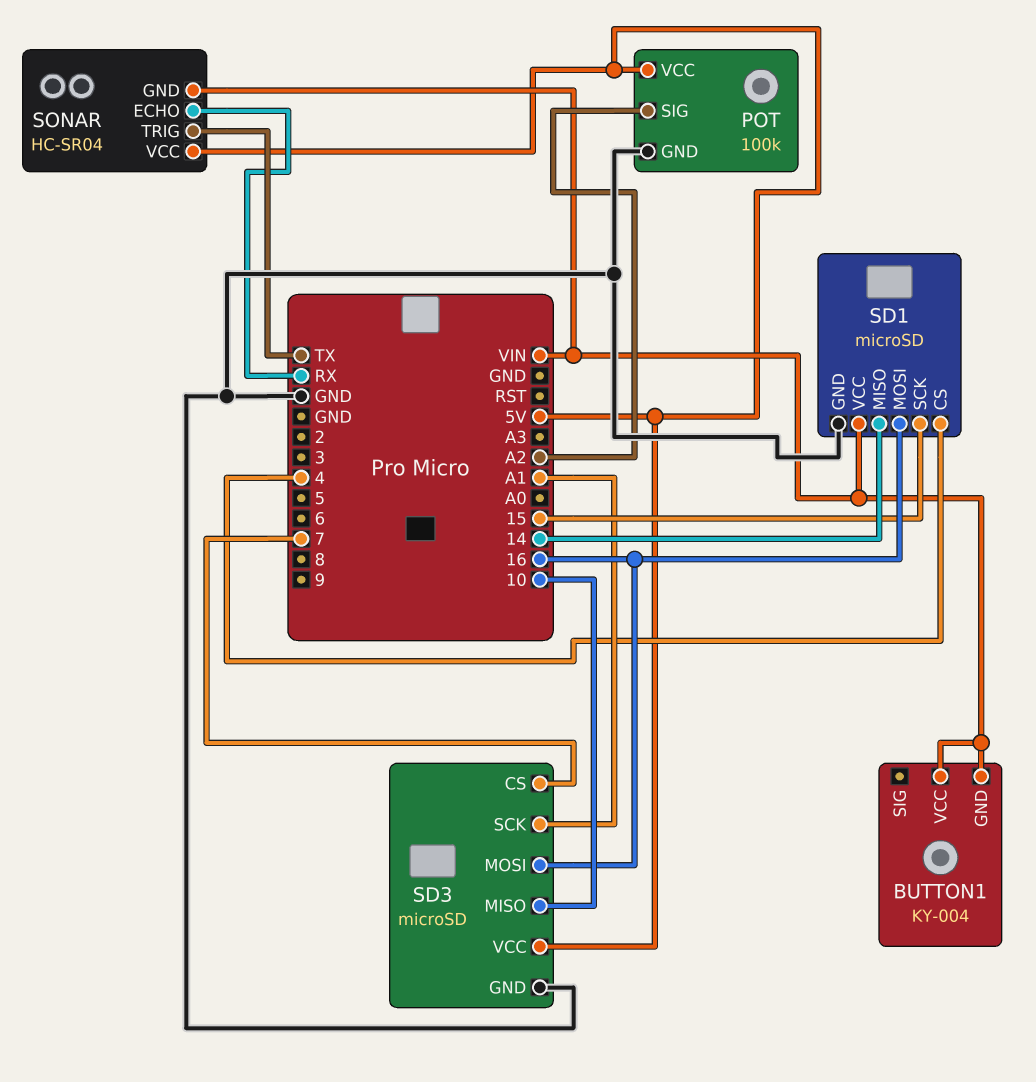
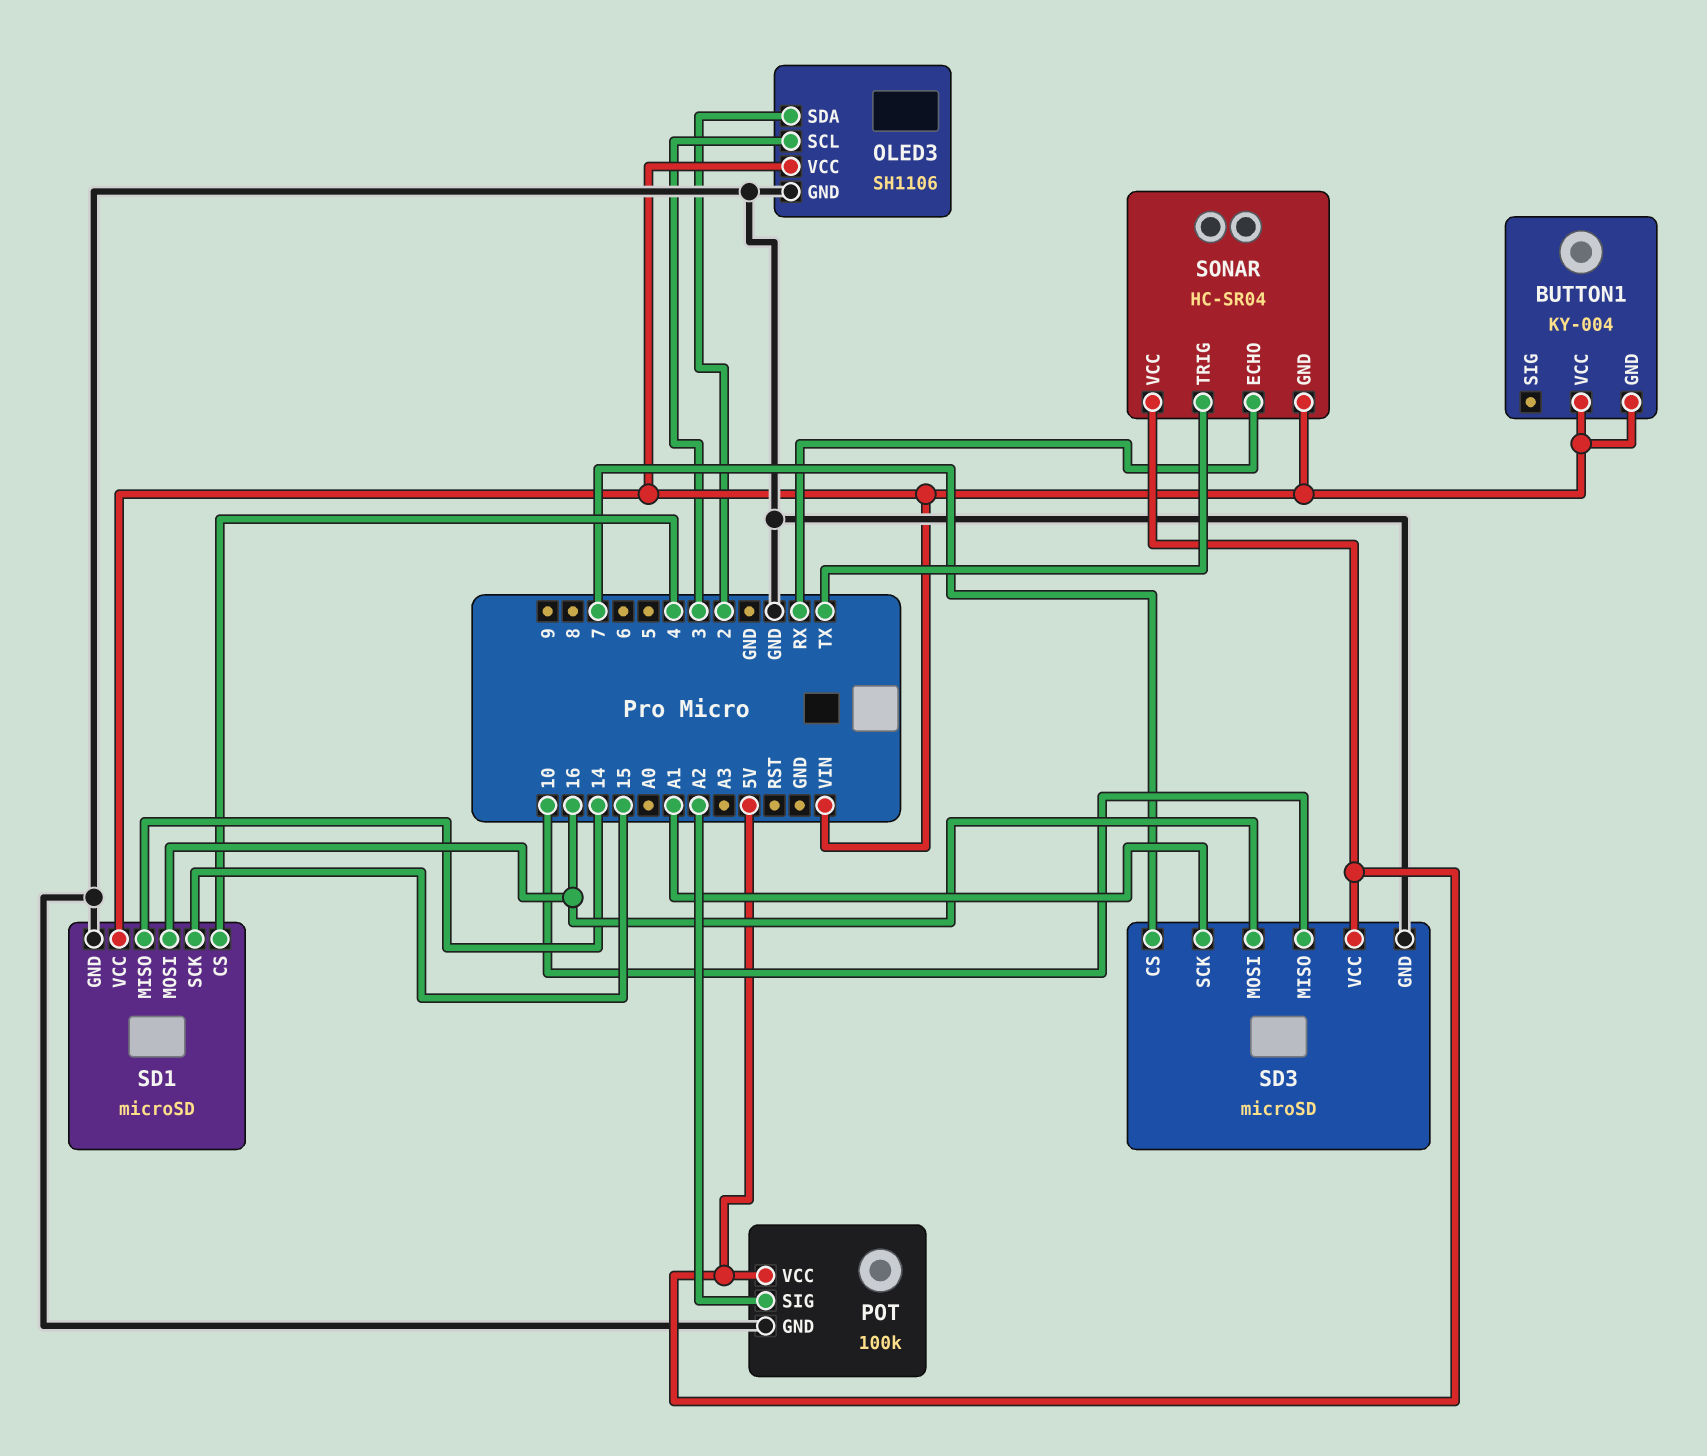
OLED3: none -> SH1106
OLED3 pin GND: none -> GND
OLED3 pin SCL: none -> 3
OLED3 pin SDA: none -> 2
OLED3 pin VCC: none -> VIN

